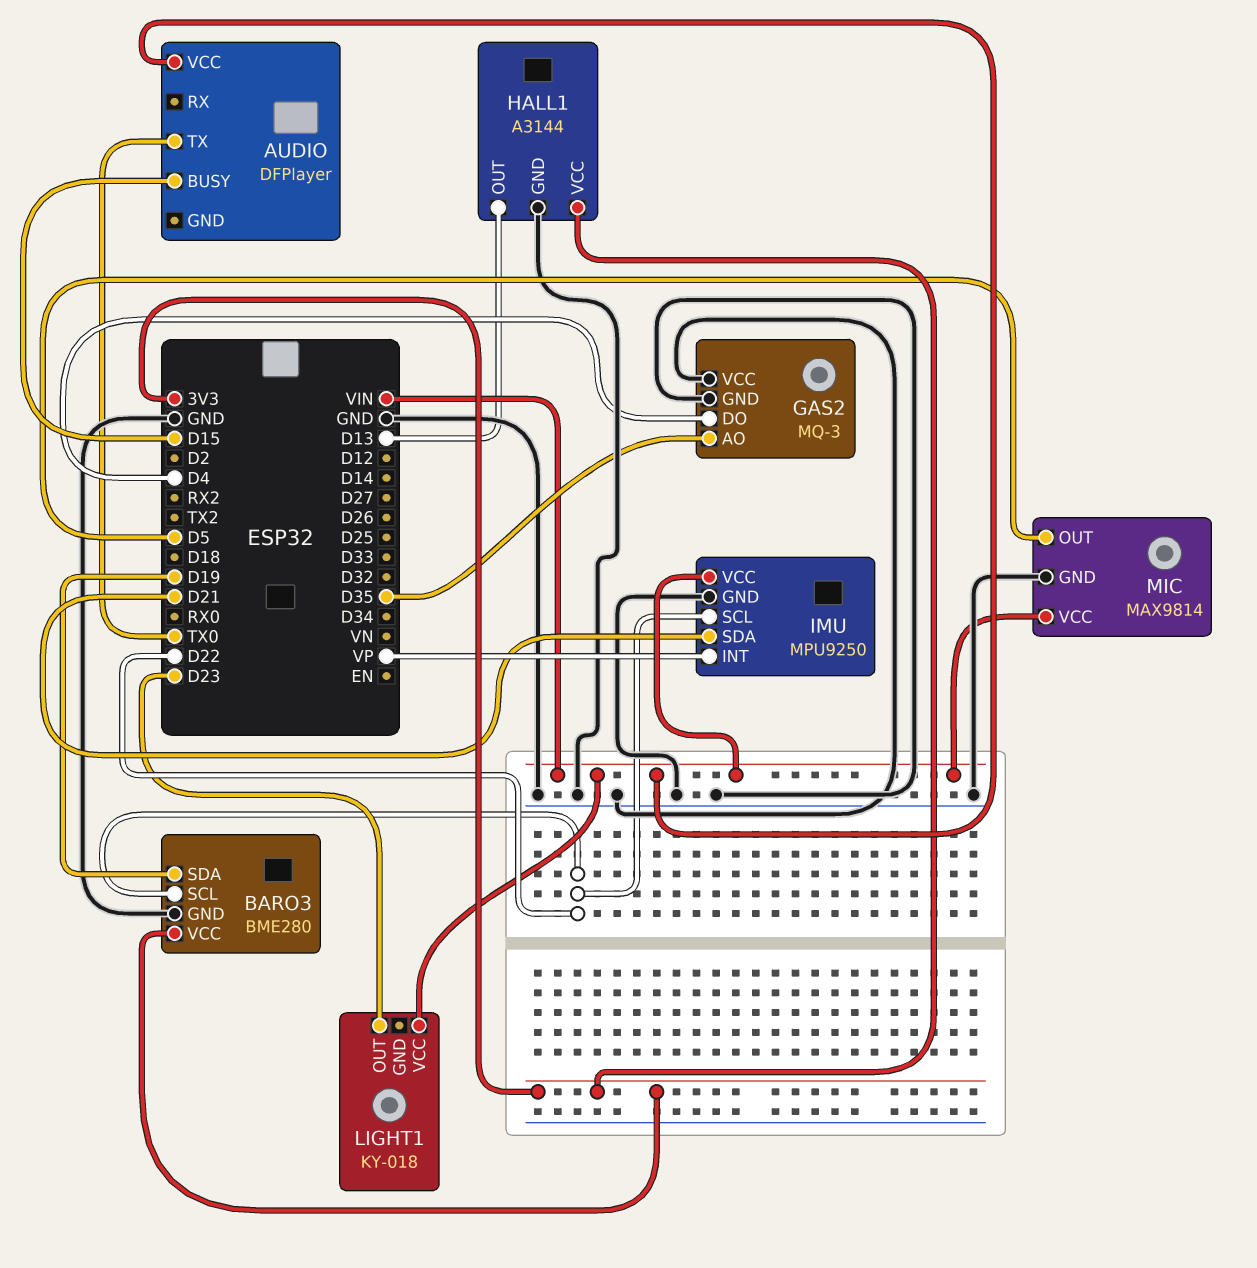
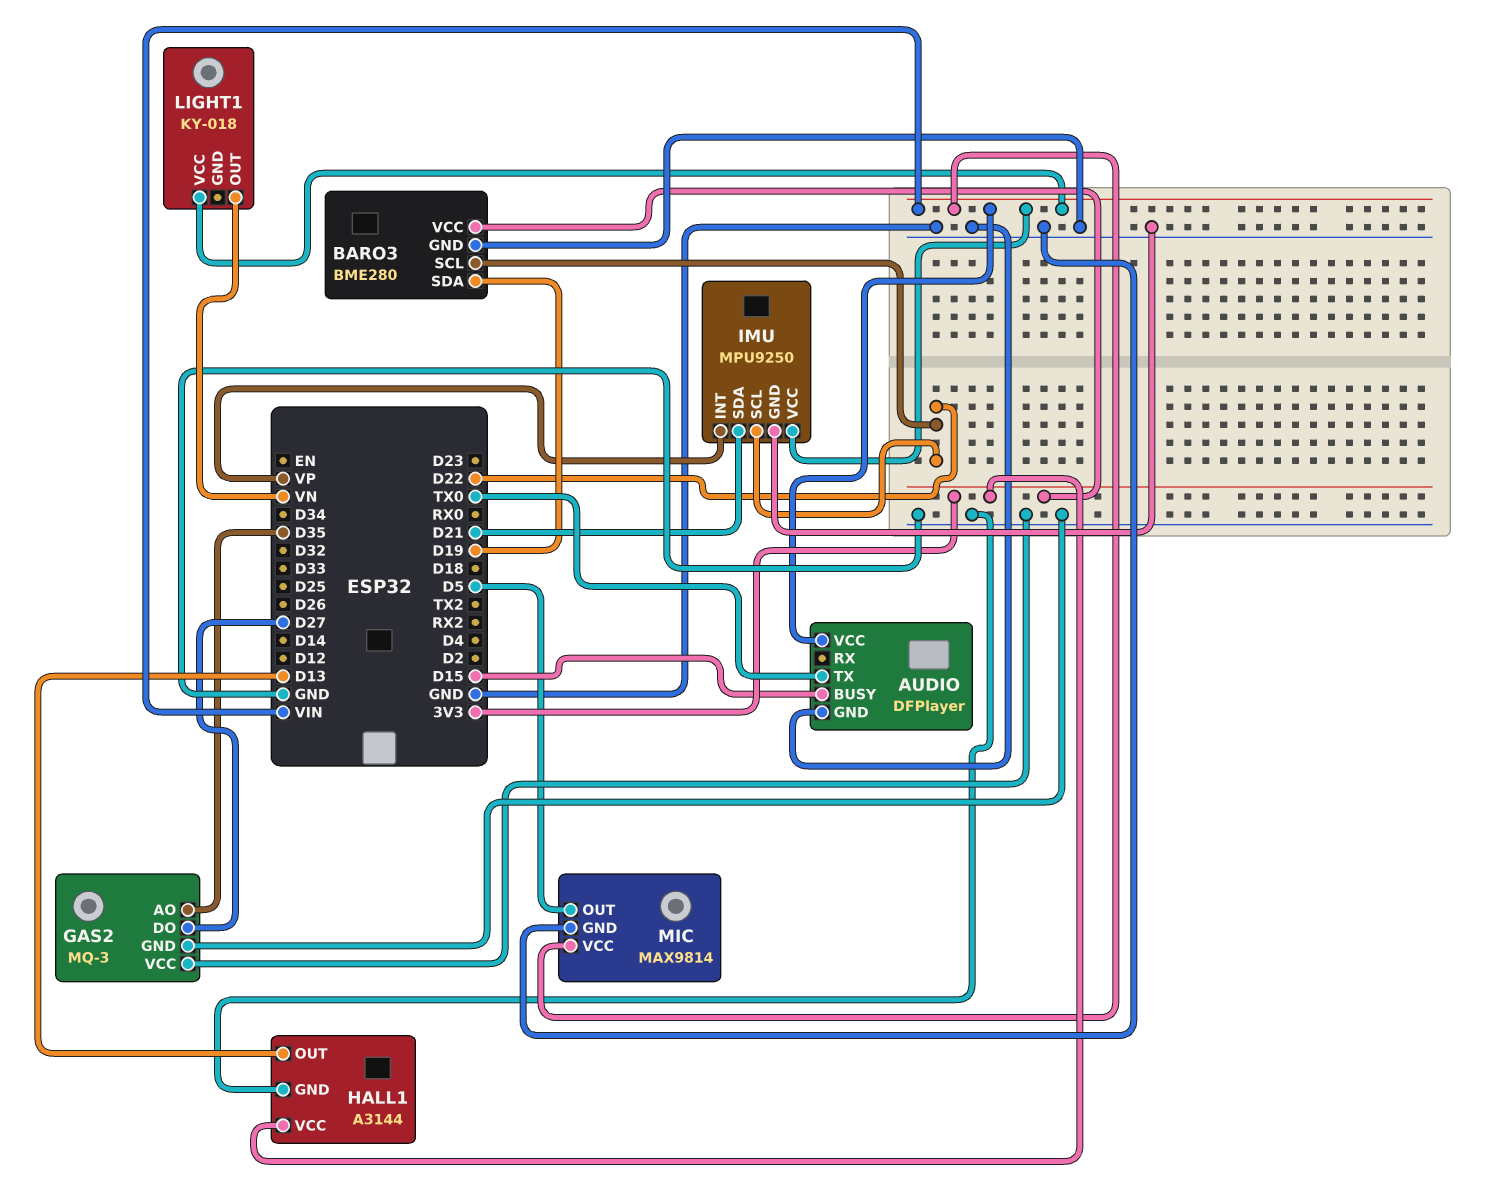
AUDIO pin GND: none -> GND
GAS2 pin DO: D4 -> D27
LIGHT1 pin OUT: D23 -> VN

